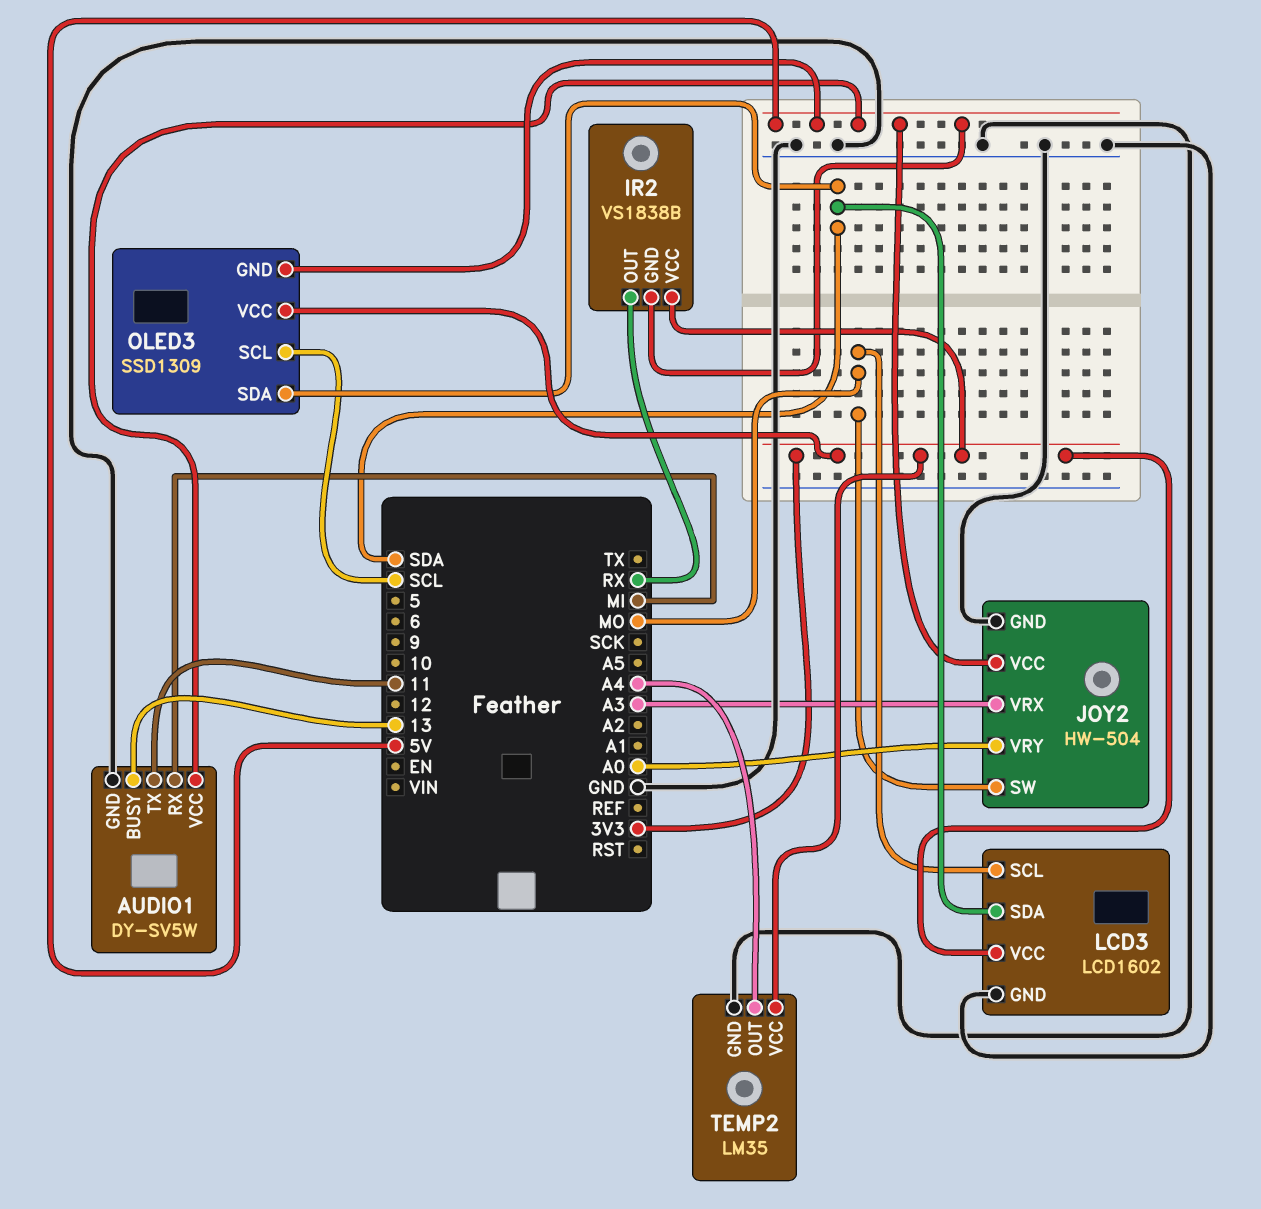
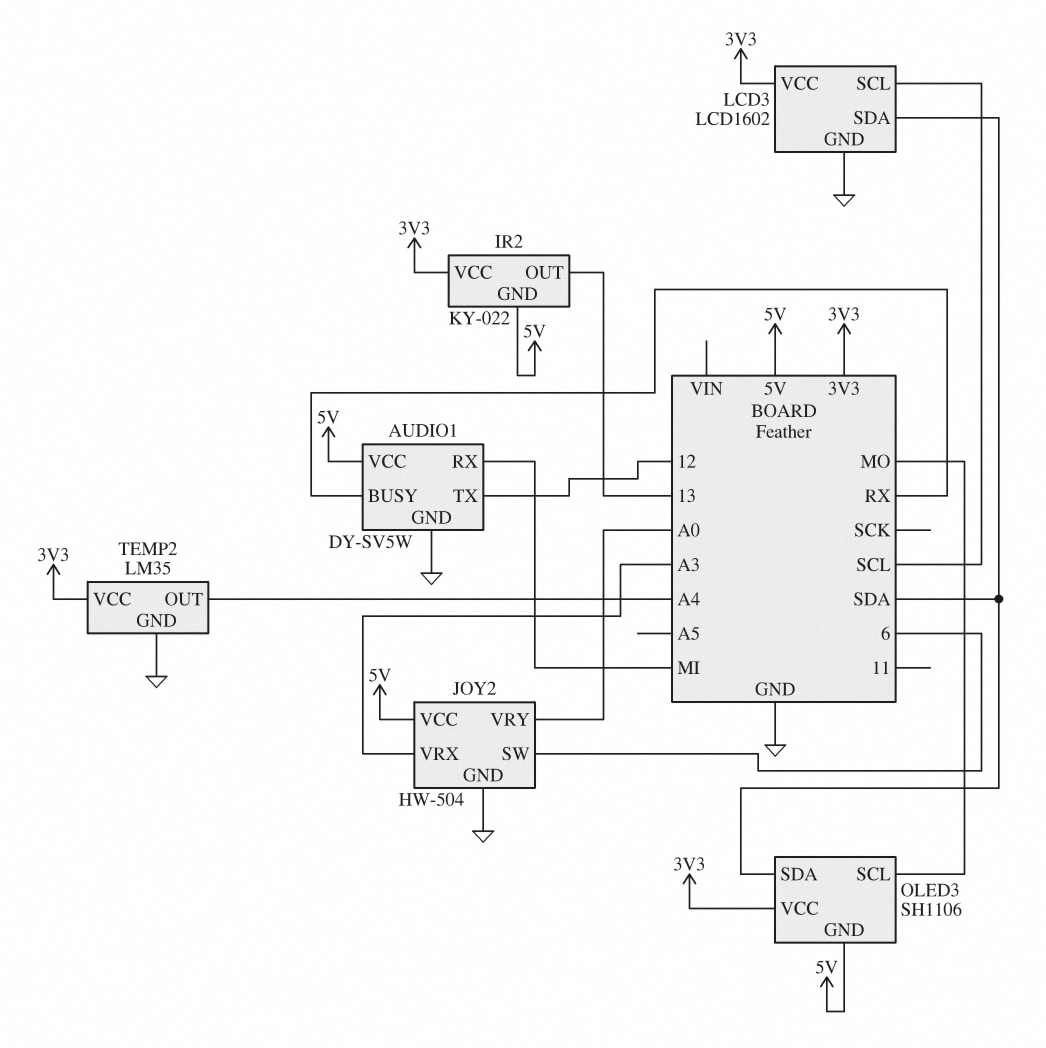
AUDIO1 pin BUSY: 13 -> RX
AUDIO1 pin TX: 11 -> 12
IR2: VS1838B -> KY-022
IR2 pin OUT: RX -> 13
JOY2 pin SW: MO -> 6
LCD3 pin SCL: MO -> SCL
OLED3: SSD1309 -> SH1106
OLED3 pin SCL: SCL -> MO

